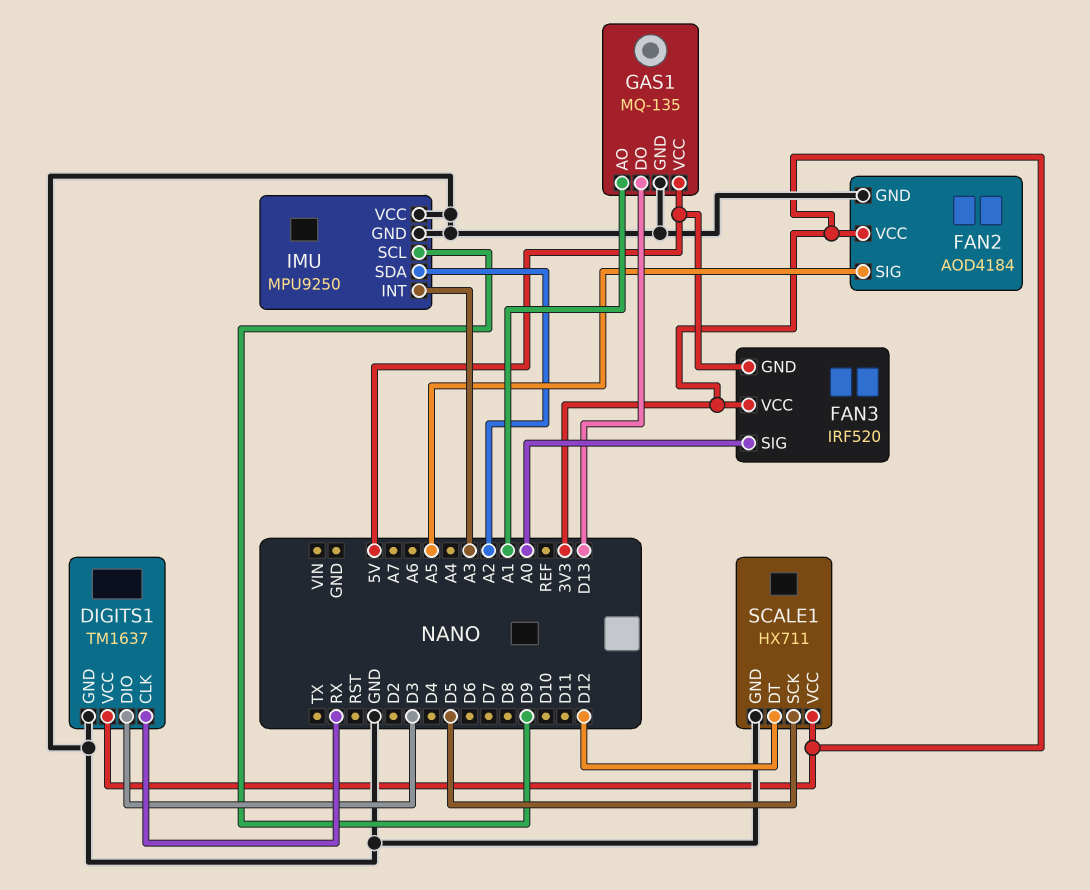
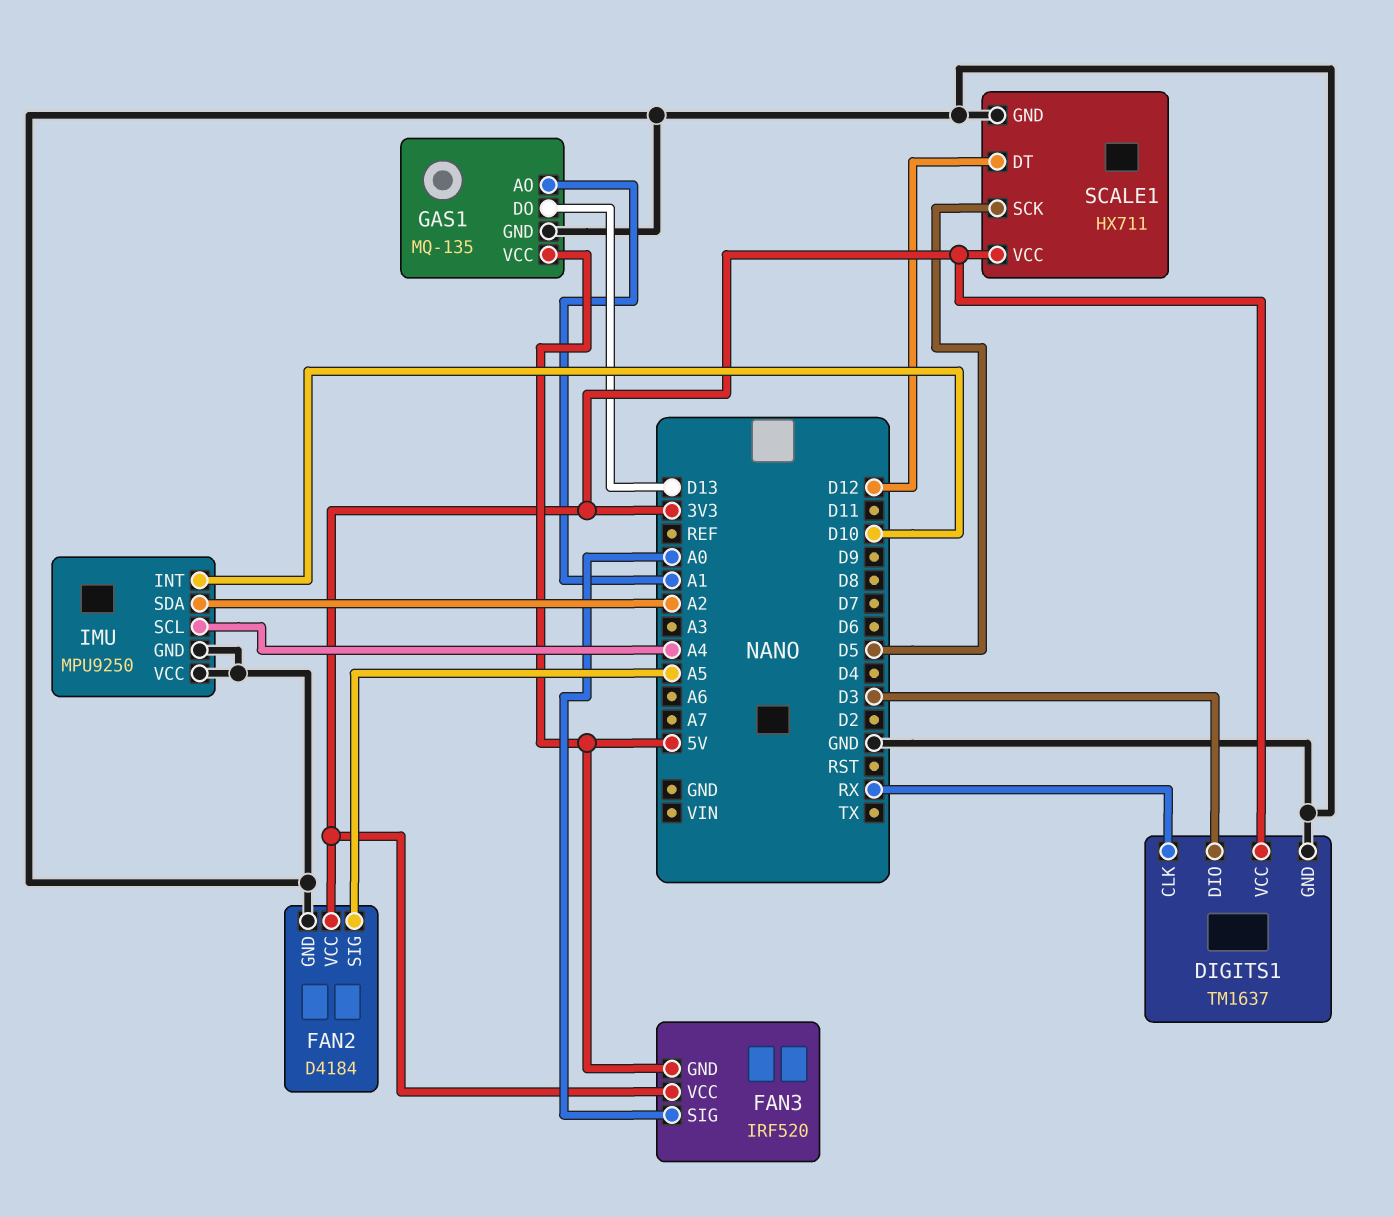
FAN2: AOD4184 -> D4184
IMU pin INT: A3 -> D10
IMU pin SCL: D9 -> A4

